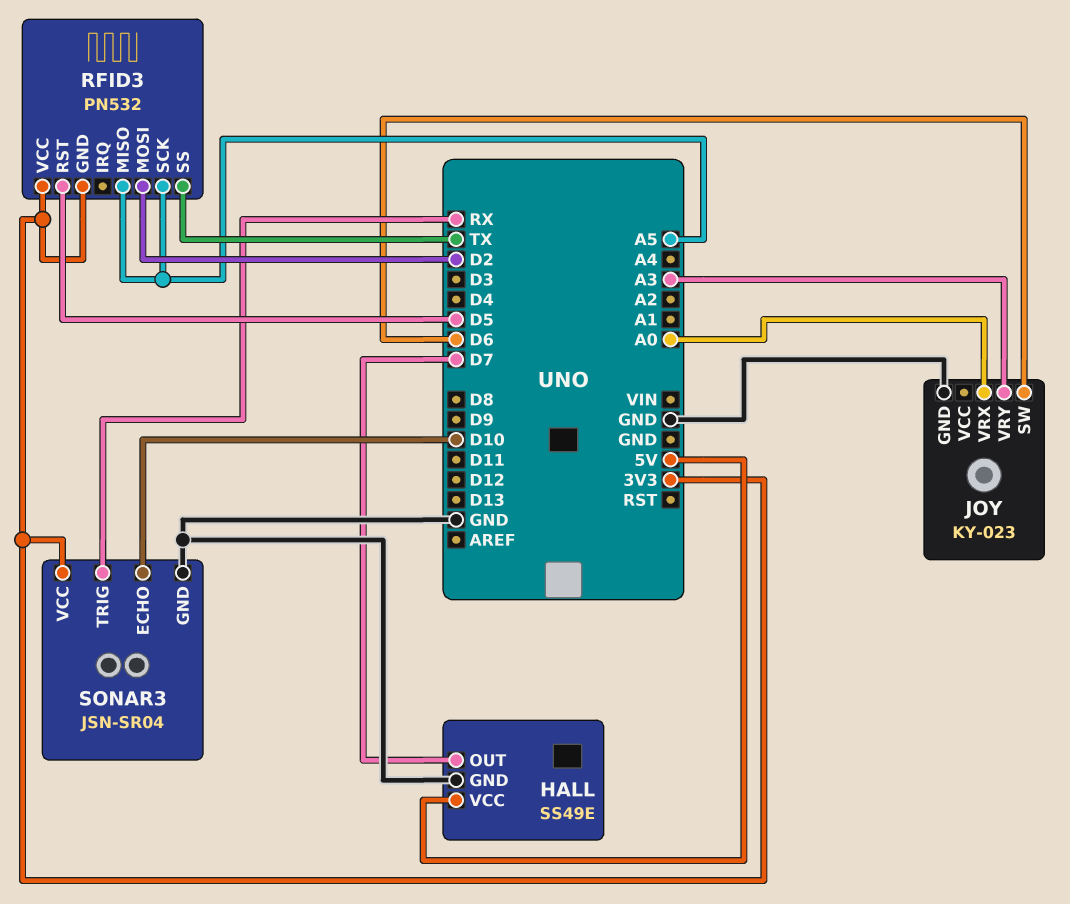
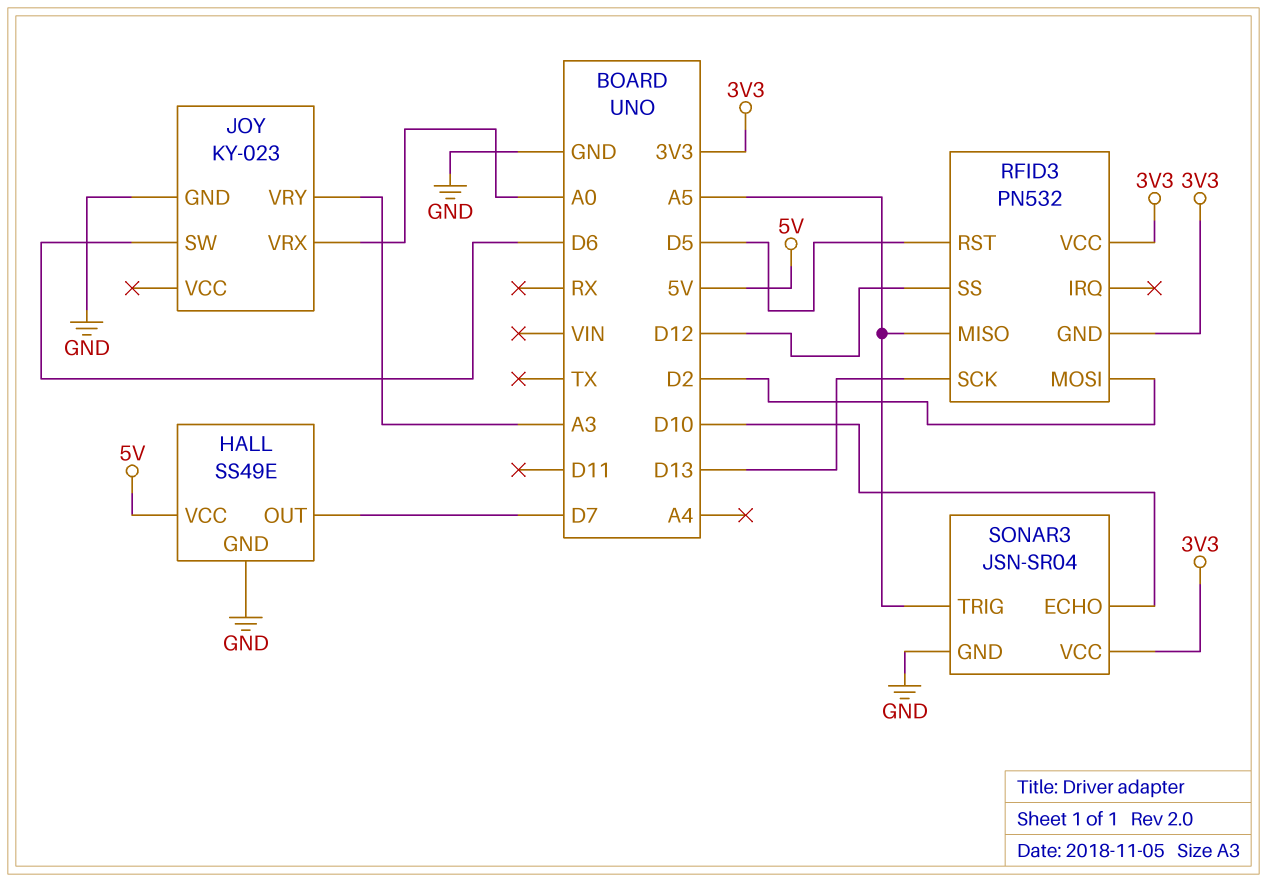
RFID3 pin SCK: A5 -> D13
RFID3 pin SS: TX -> D12
SONAR3 pin TRIG: RX -> A5

